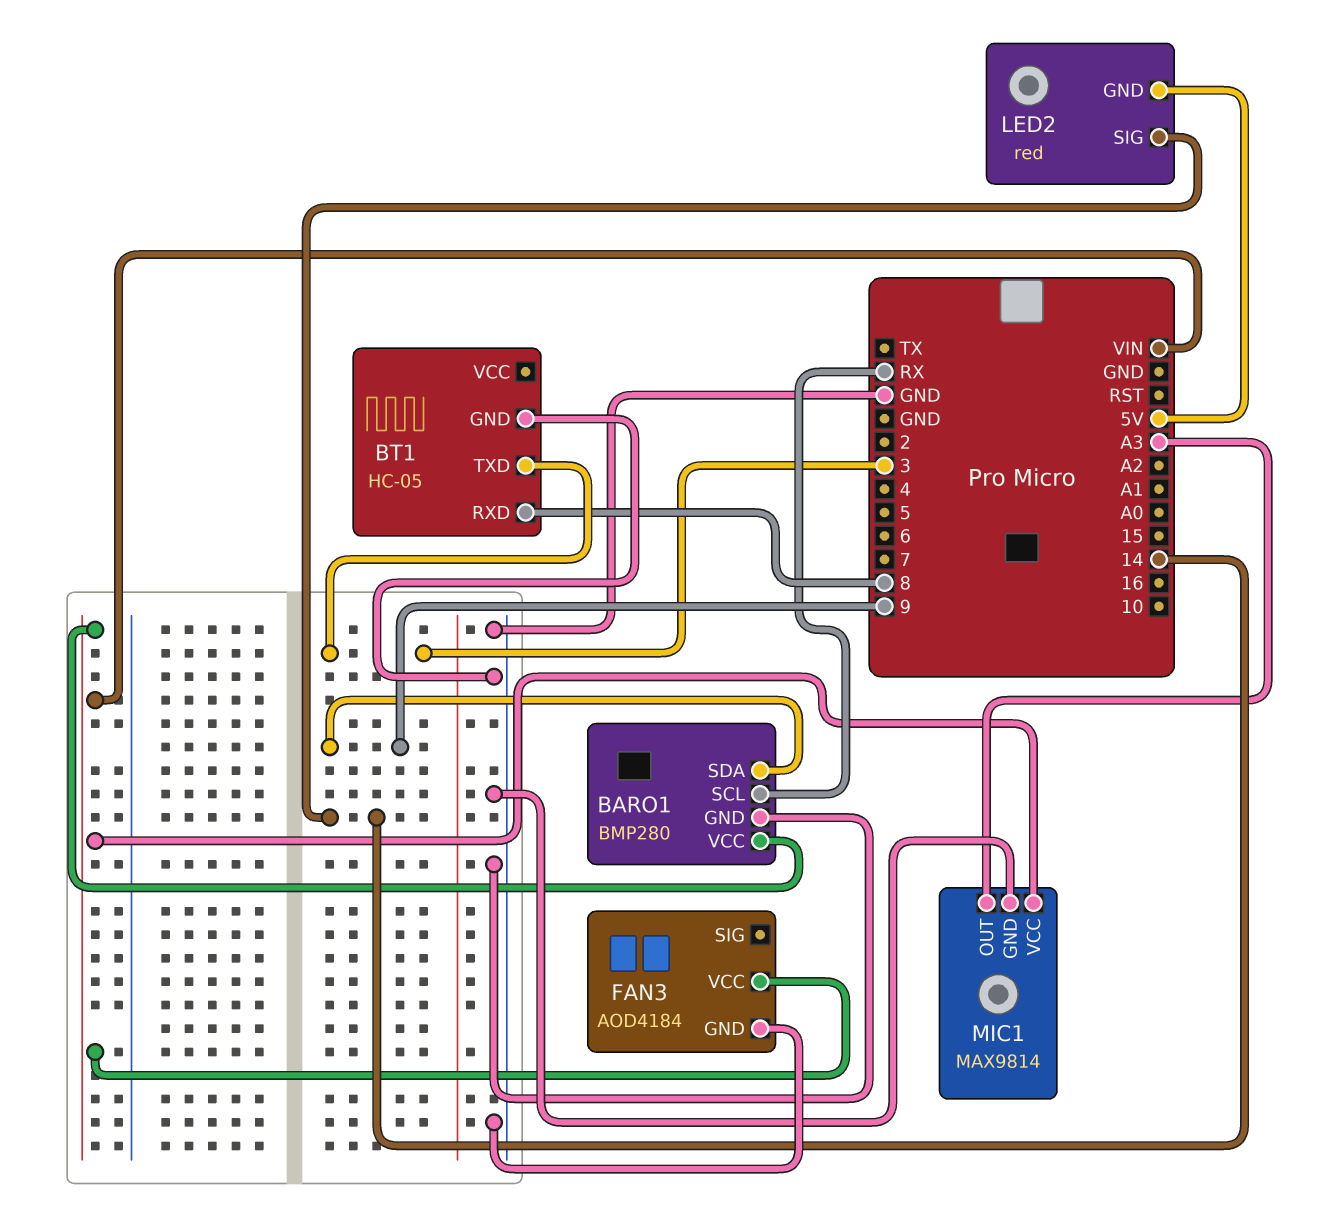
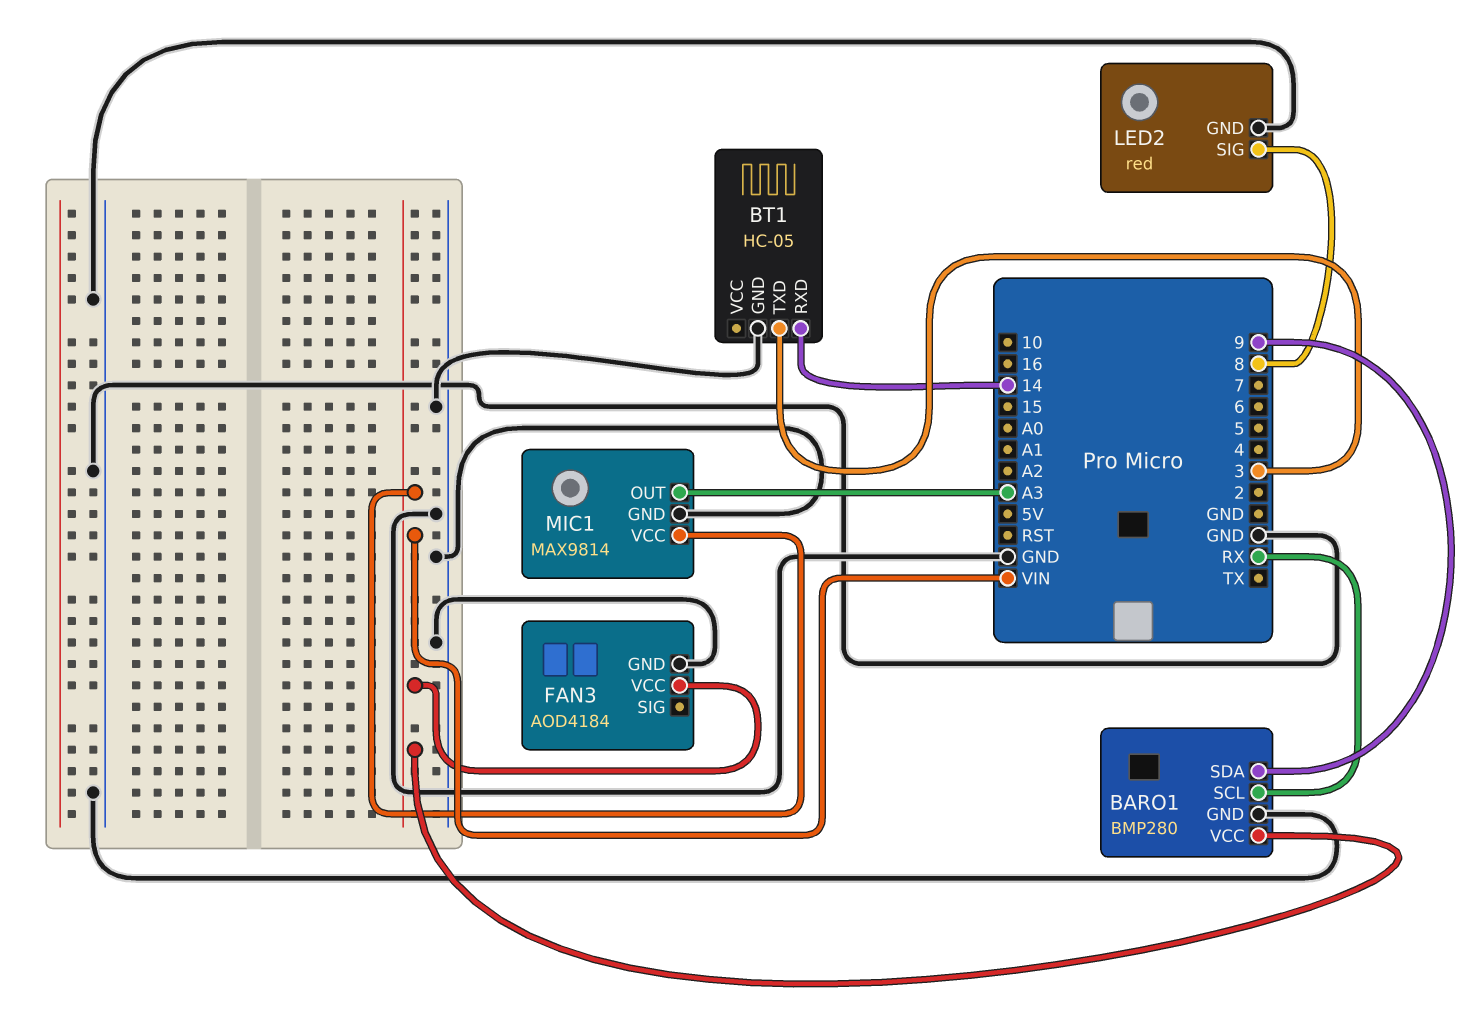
BT1 pin RXD: 8 -> 14
LED2 pin GND: 5V -> GND
LED2 pin SIG: 14 -> 8

